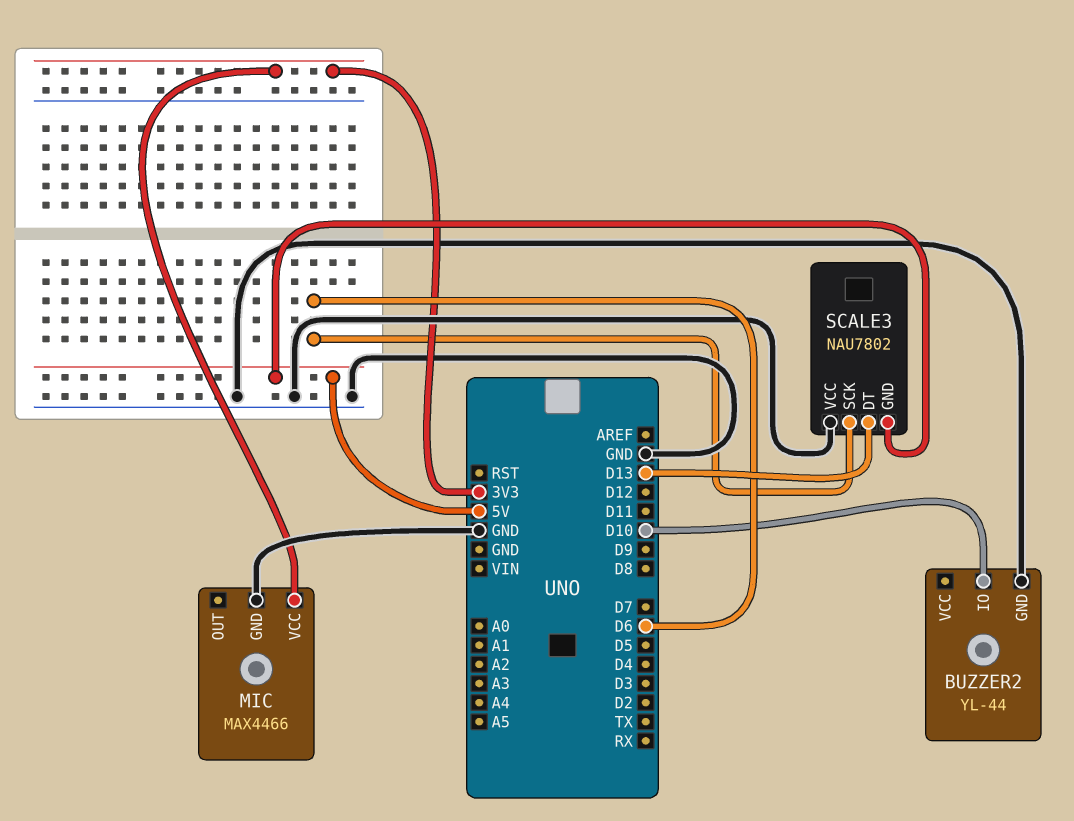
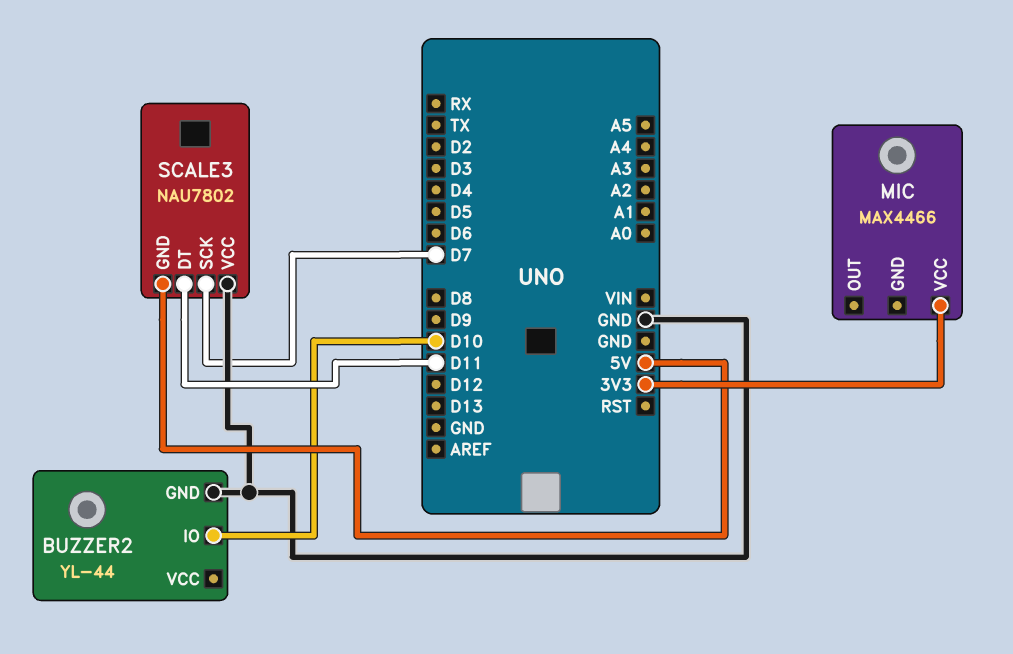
MIC pin GND: GND -> none
SCALE3 pin DT: D13 -> D11
SCALE3 pin SCK: D6 -> D7

